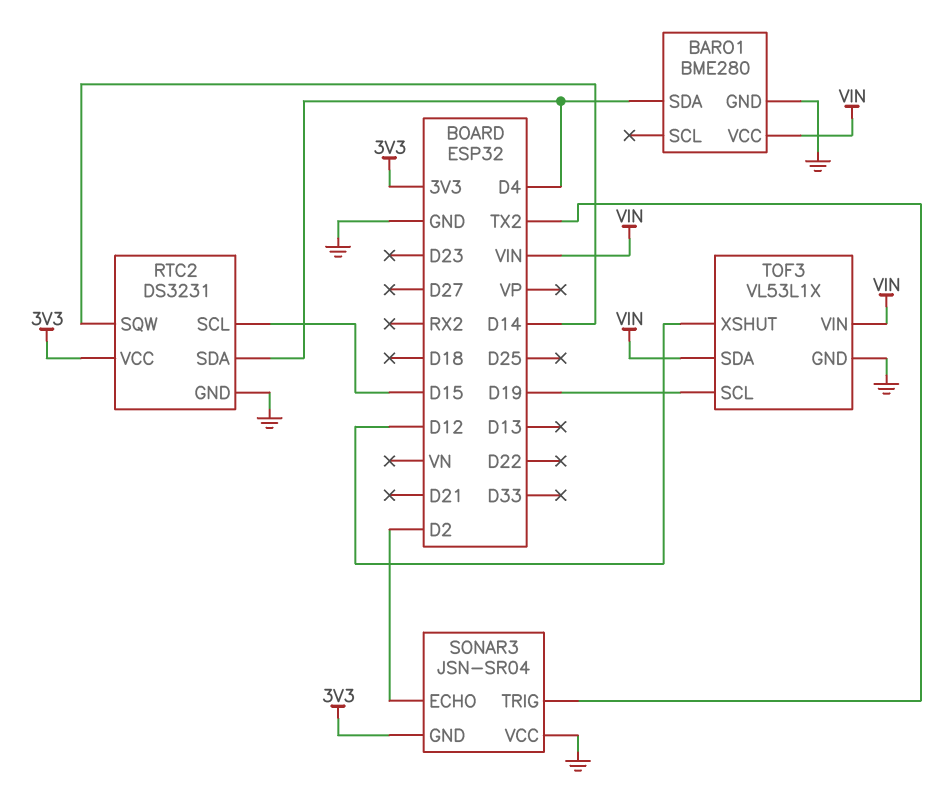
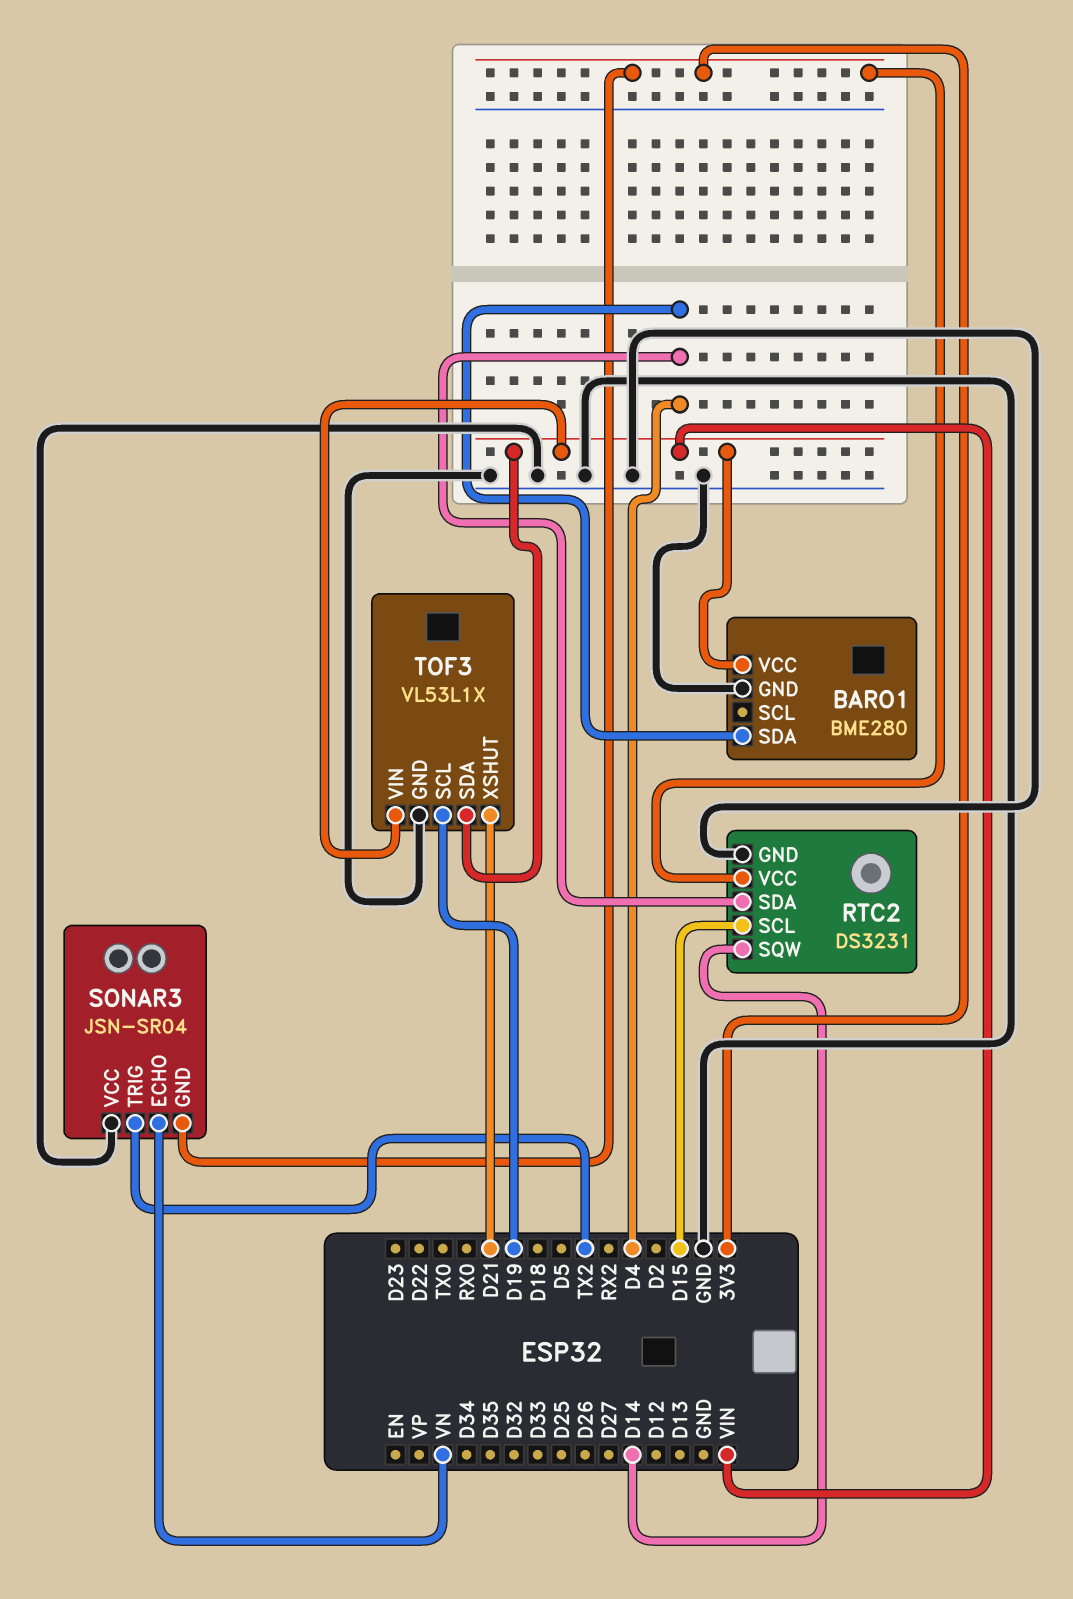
SONAR3 pin ECHO: D2 -> VN
TOF3 pin XSHUT: D12 -> D21

